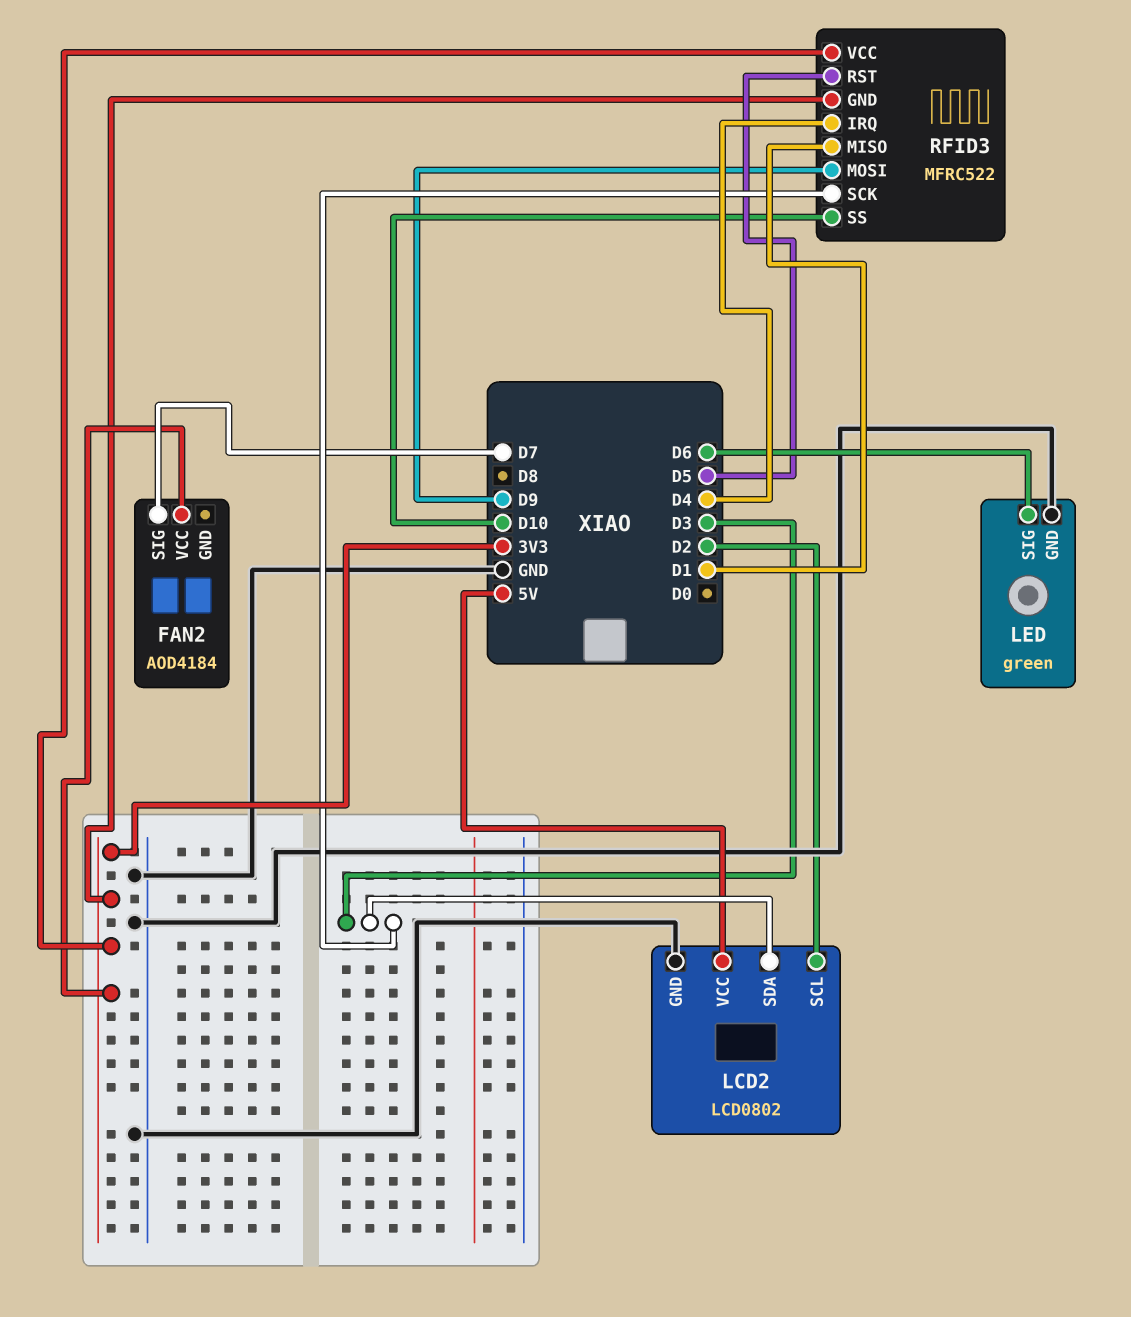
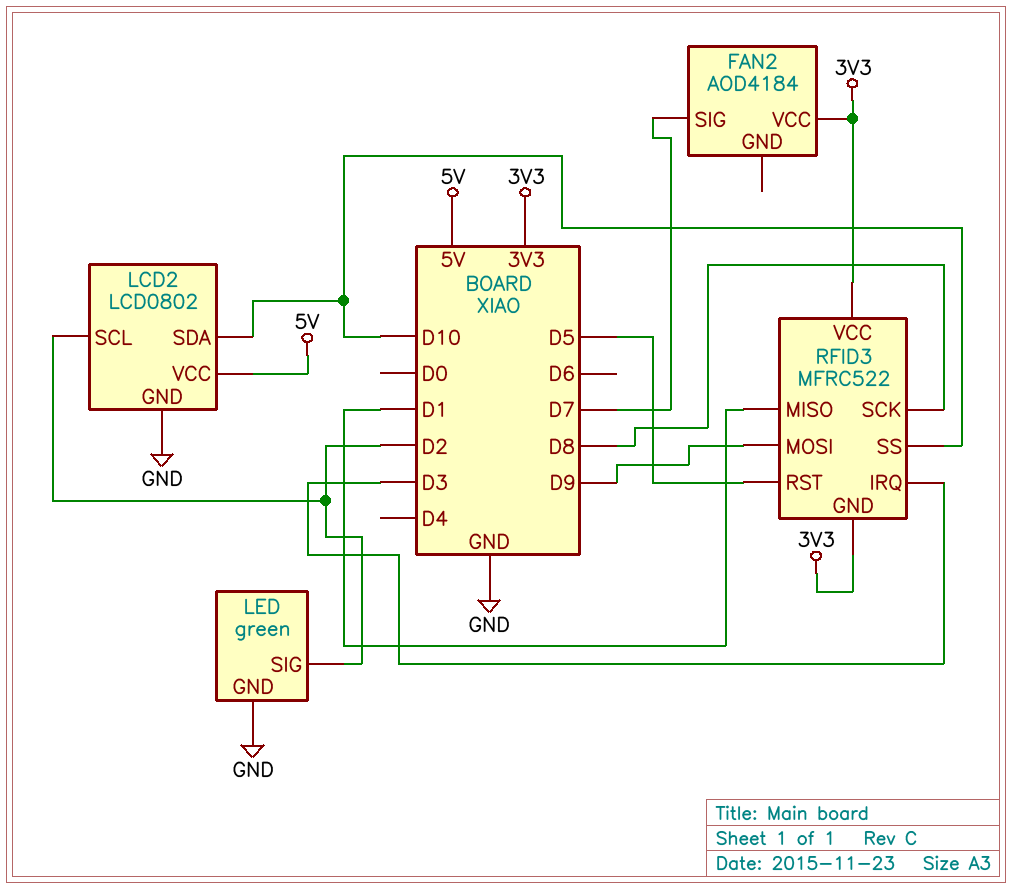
LCD2 pin SDA: D3 -> D10
LED pin SIG: D6 -> D2
RFID3 pin IRQ: D4 -> D3
RFID3 pin SCK: D3 -> D8

